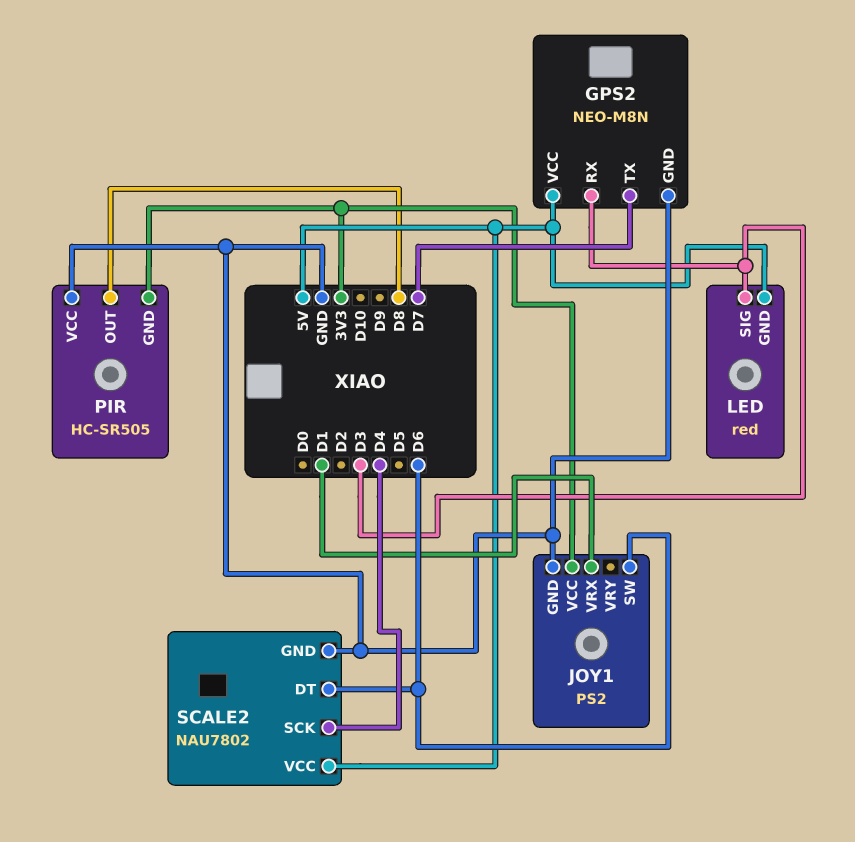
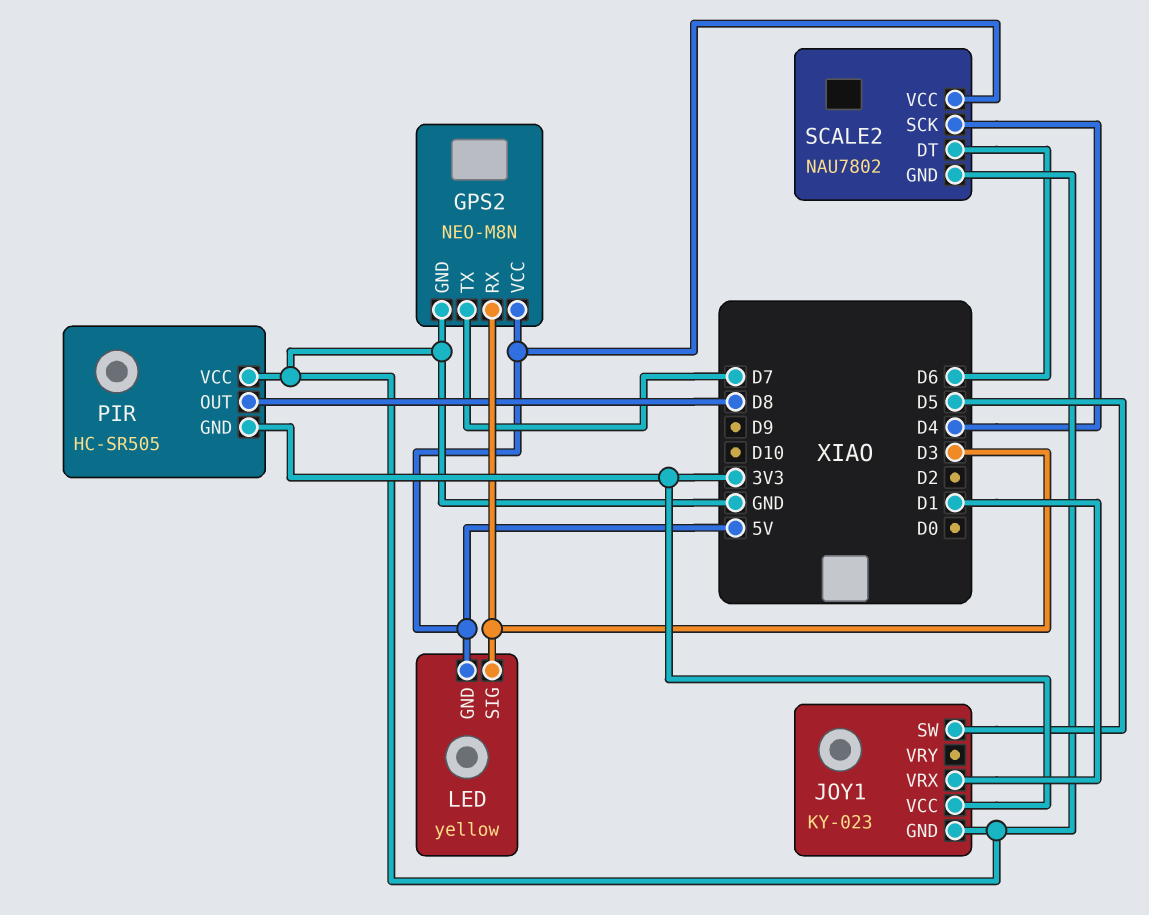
JOY1: PS2 -> KY-023
JOY1 pin SW: D6 -> D5
LED: red -> yellow

